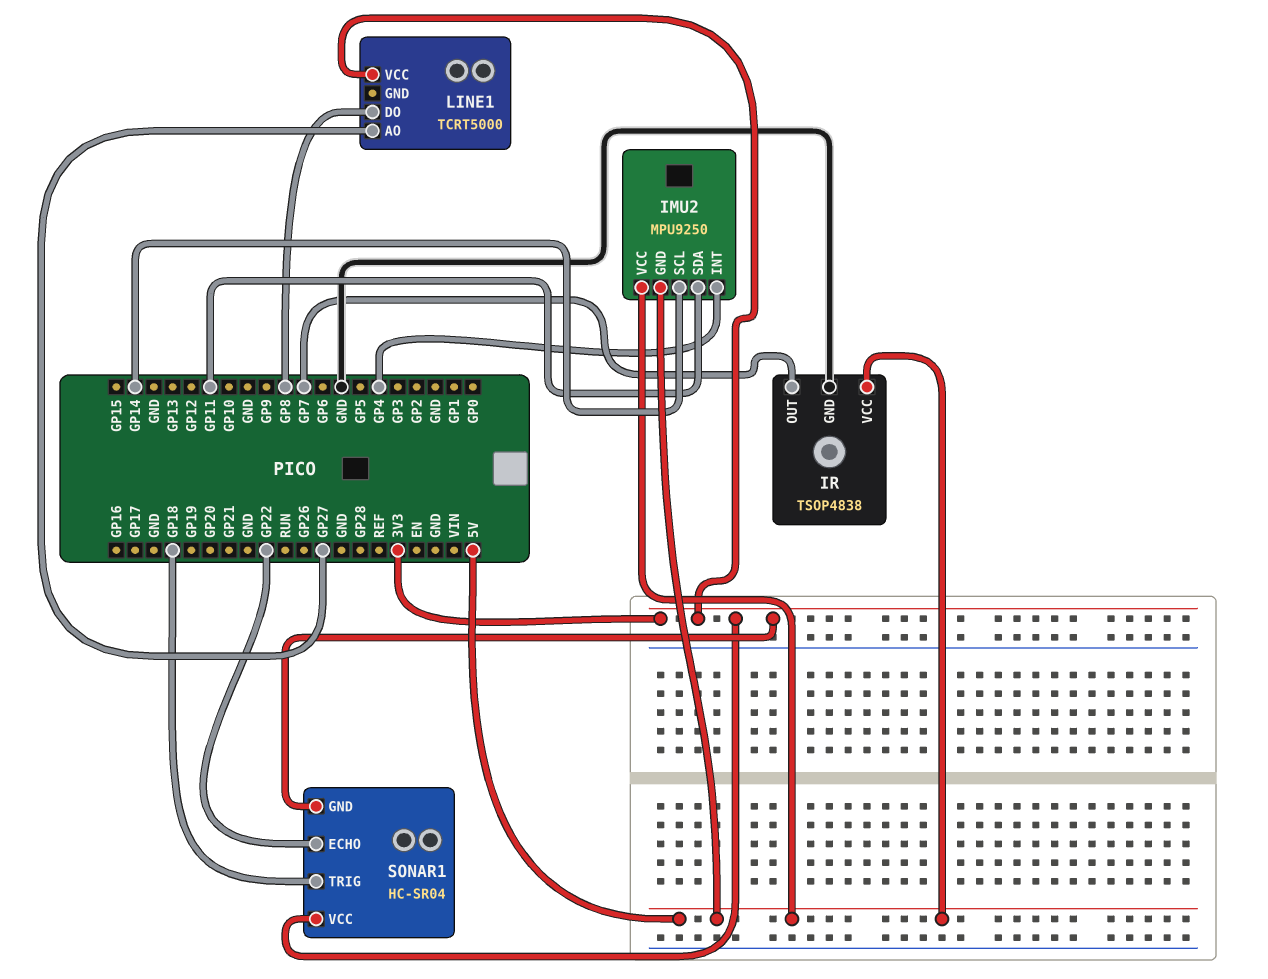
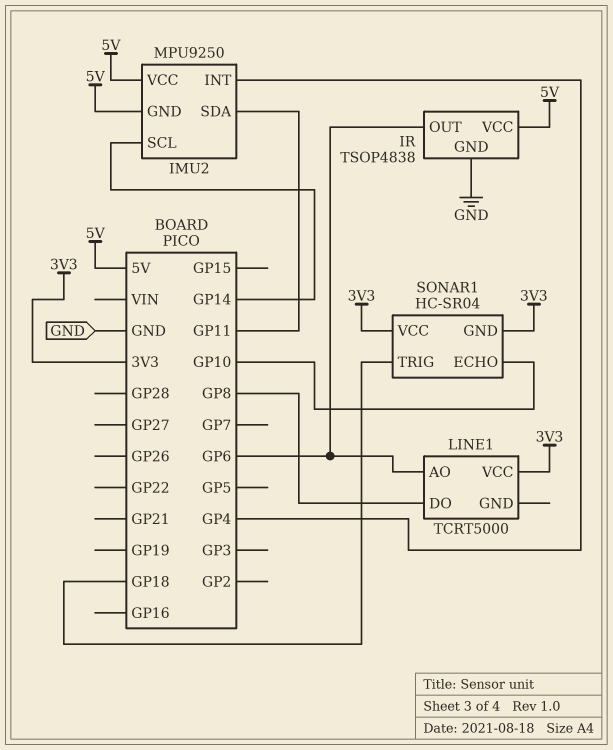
IR pin OUT: GP7 -> GP6
LINE1 pin AO: GP27 -> GP6
SONAR1 pin ECHO: GP22 -> GP10

